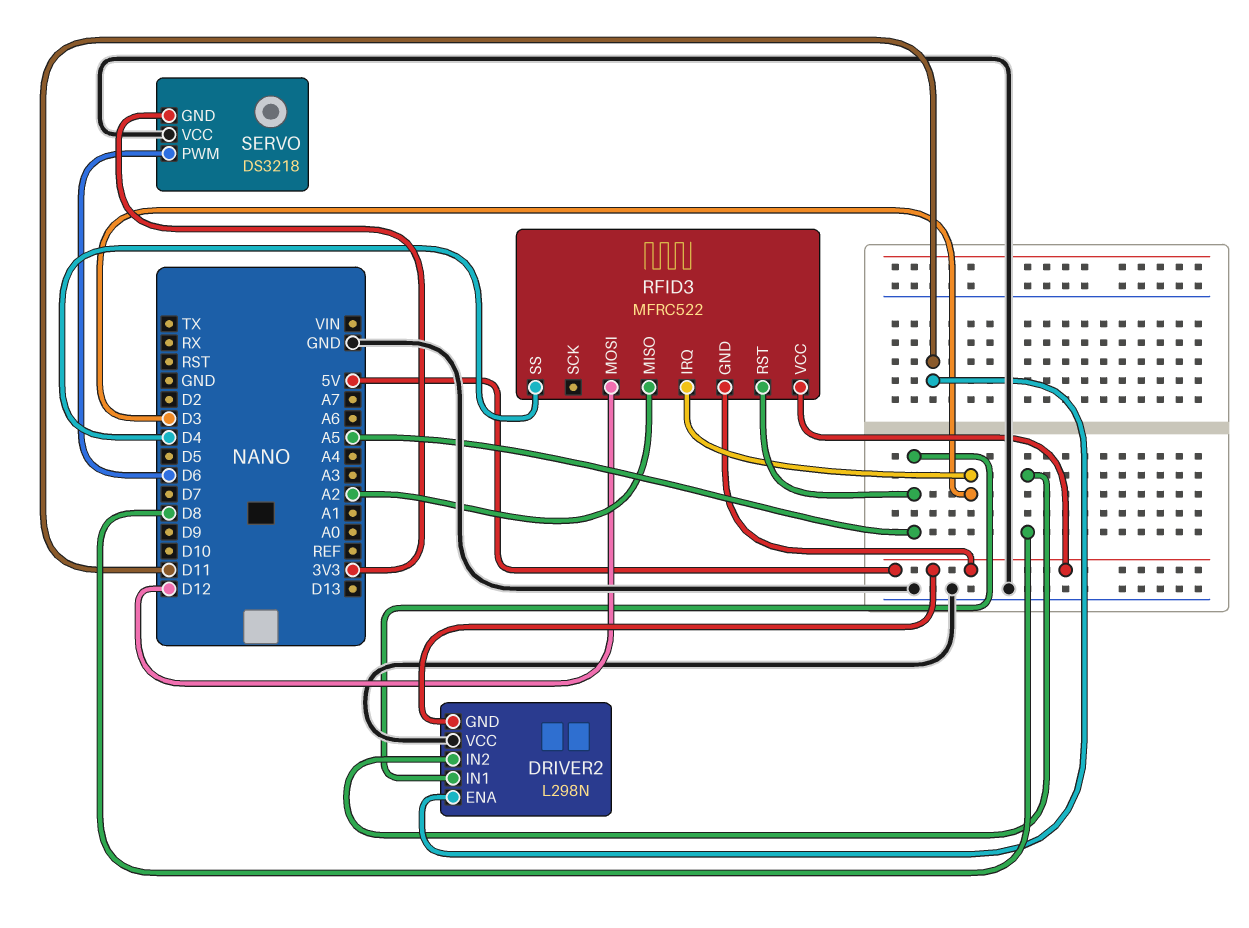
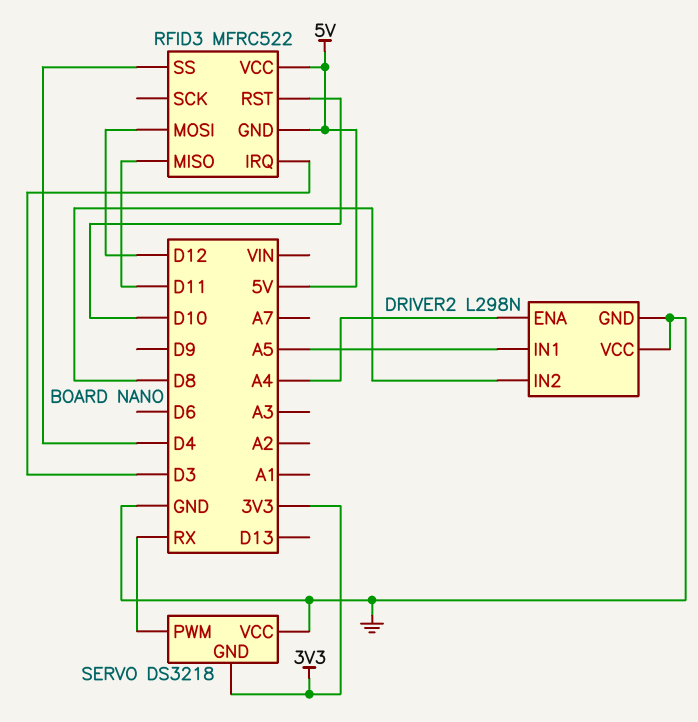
DRIVER2 pin ENA: D11 -> A4
DRIVER2 pin GND: 5V -> GND
RFID3 pin MISO: A2 -> D11
RFID3 pin RST: A5 -> D10
SERVO pin PWM: D6 -> RX

